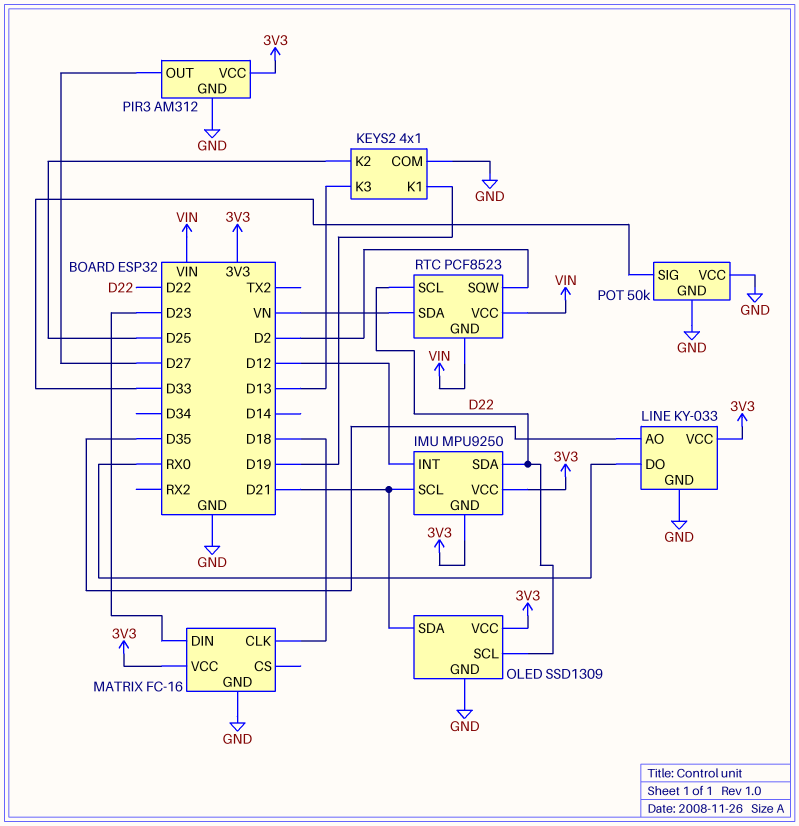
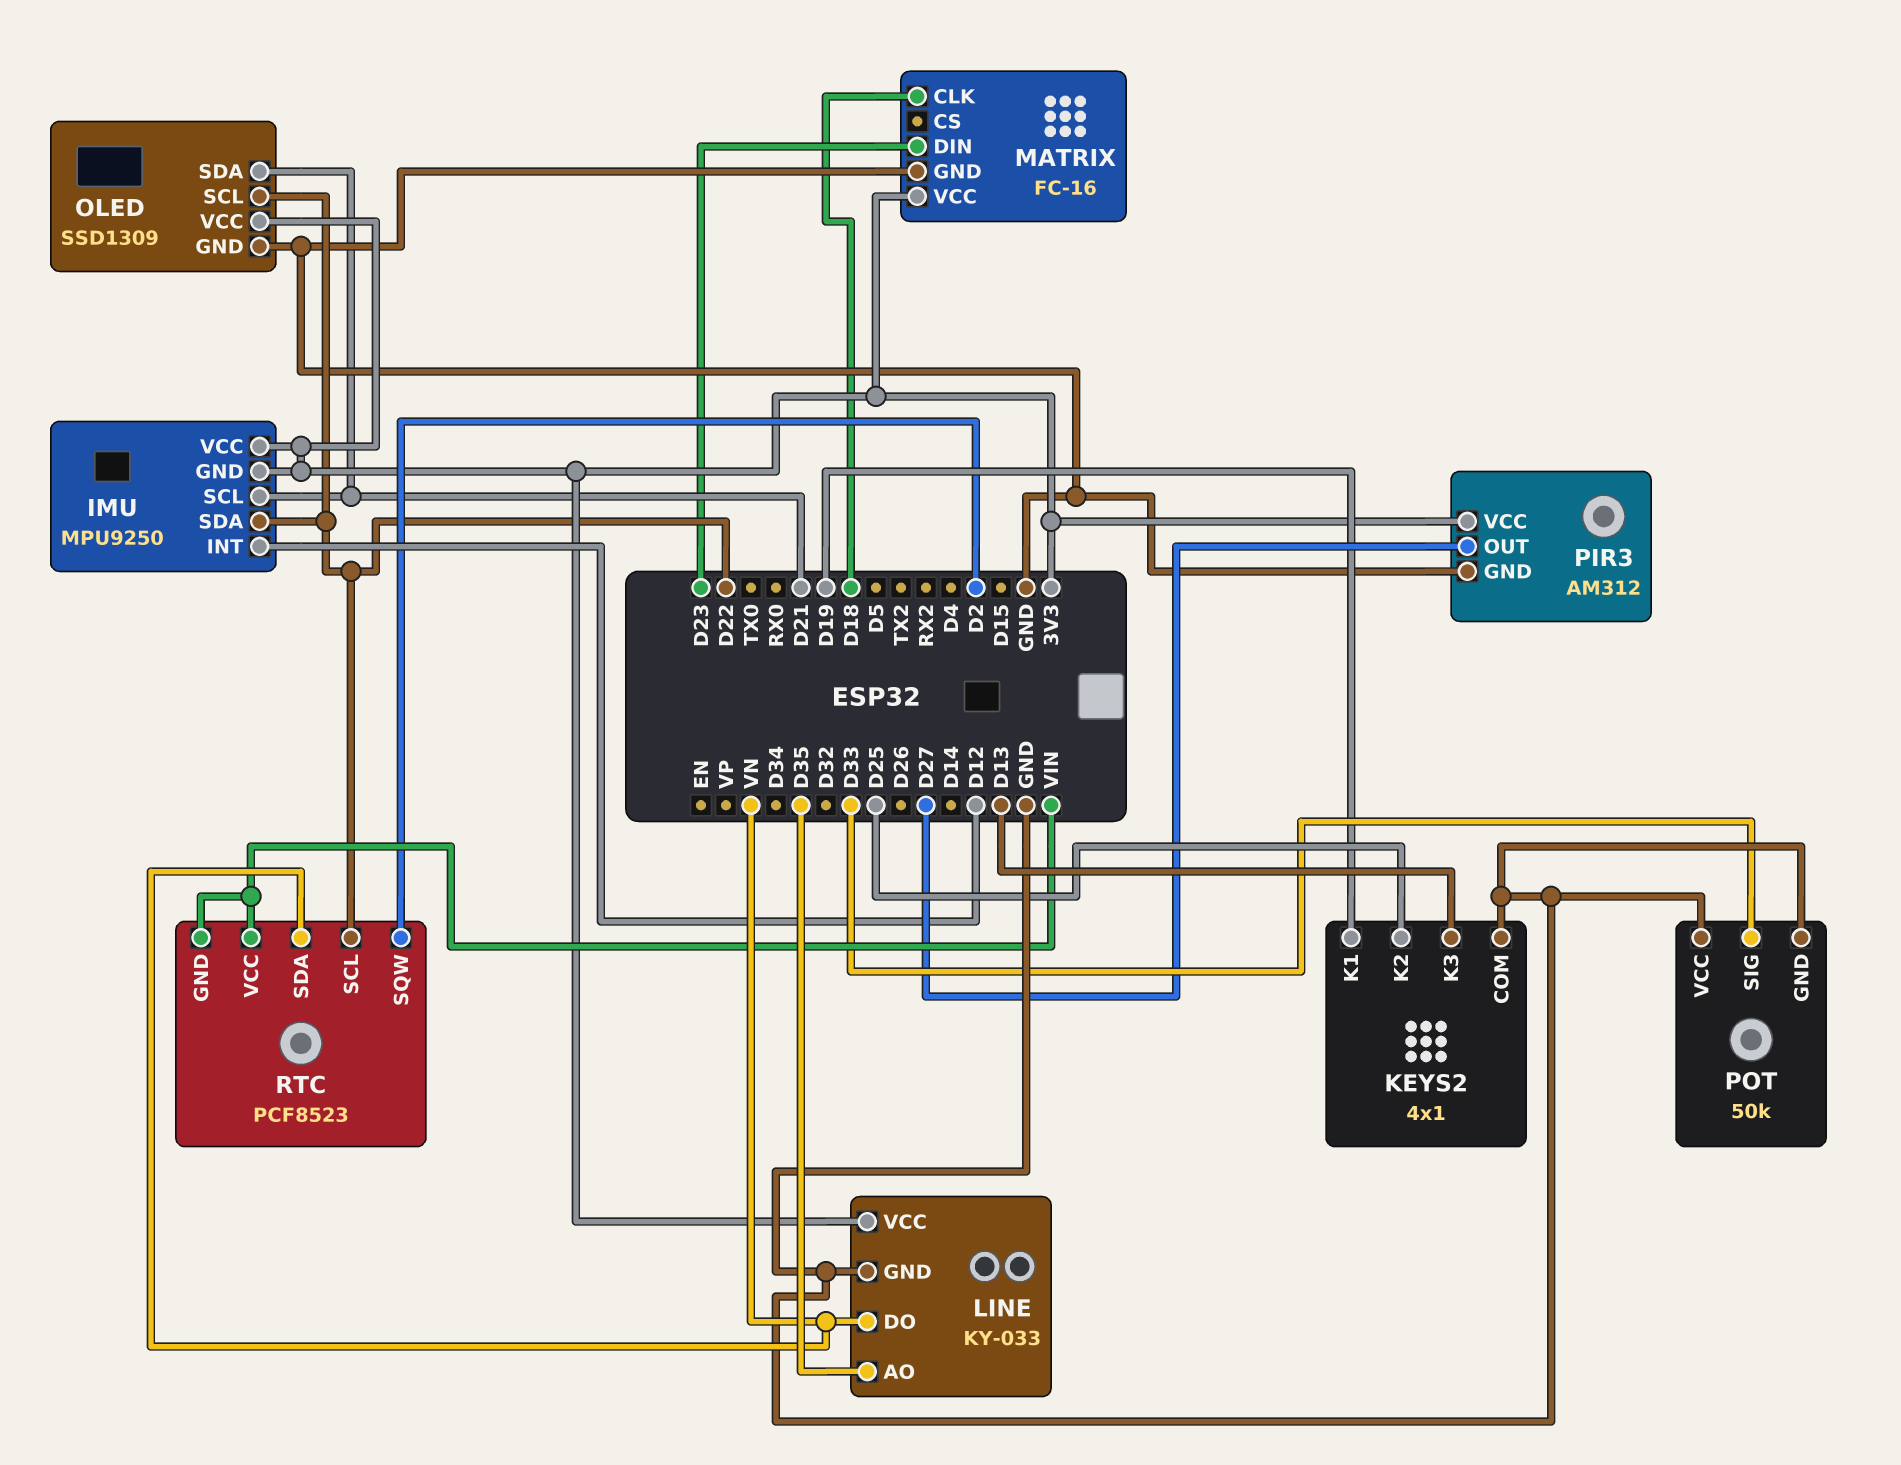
LINE pin DO: RX0 -> VN

